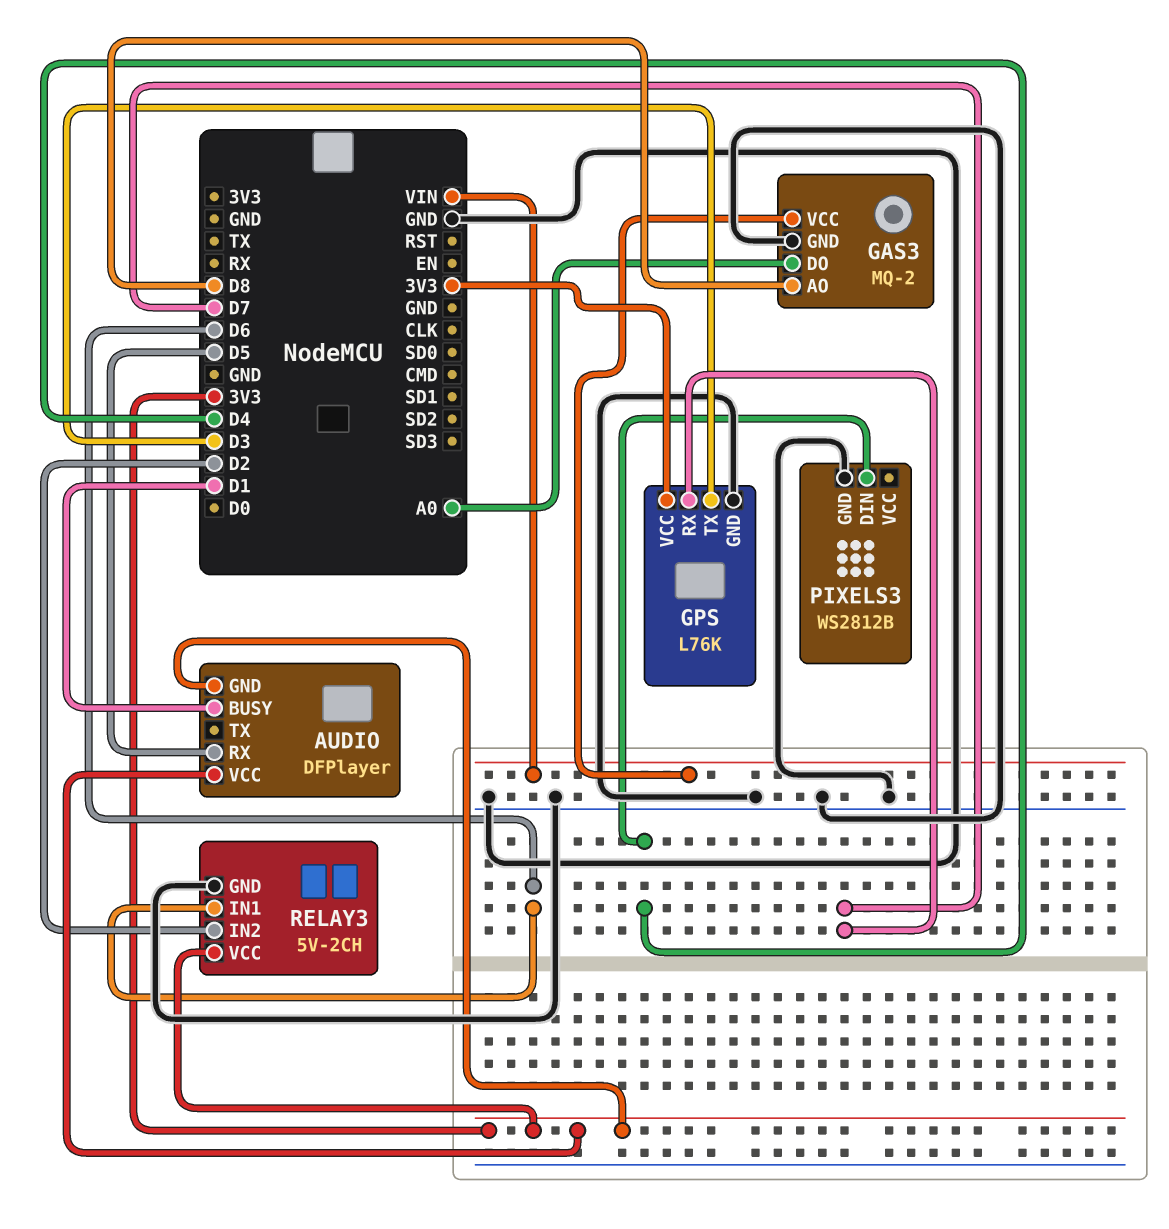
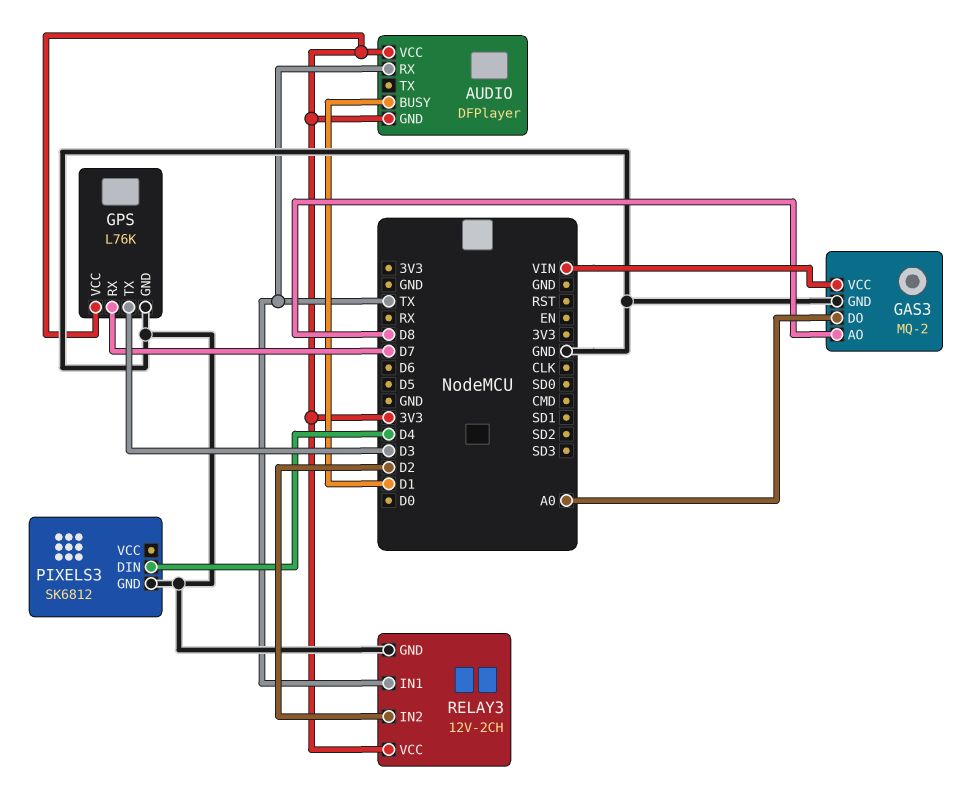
AUDIO pin RX: D5 -> TX
PIXELS3: WS2812B -> SK6812
RELAY3: 5V-2CH -> 12V-2CH
RELAY3 pin IN1: D6 -> TX

